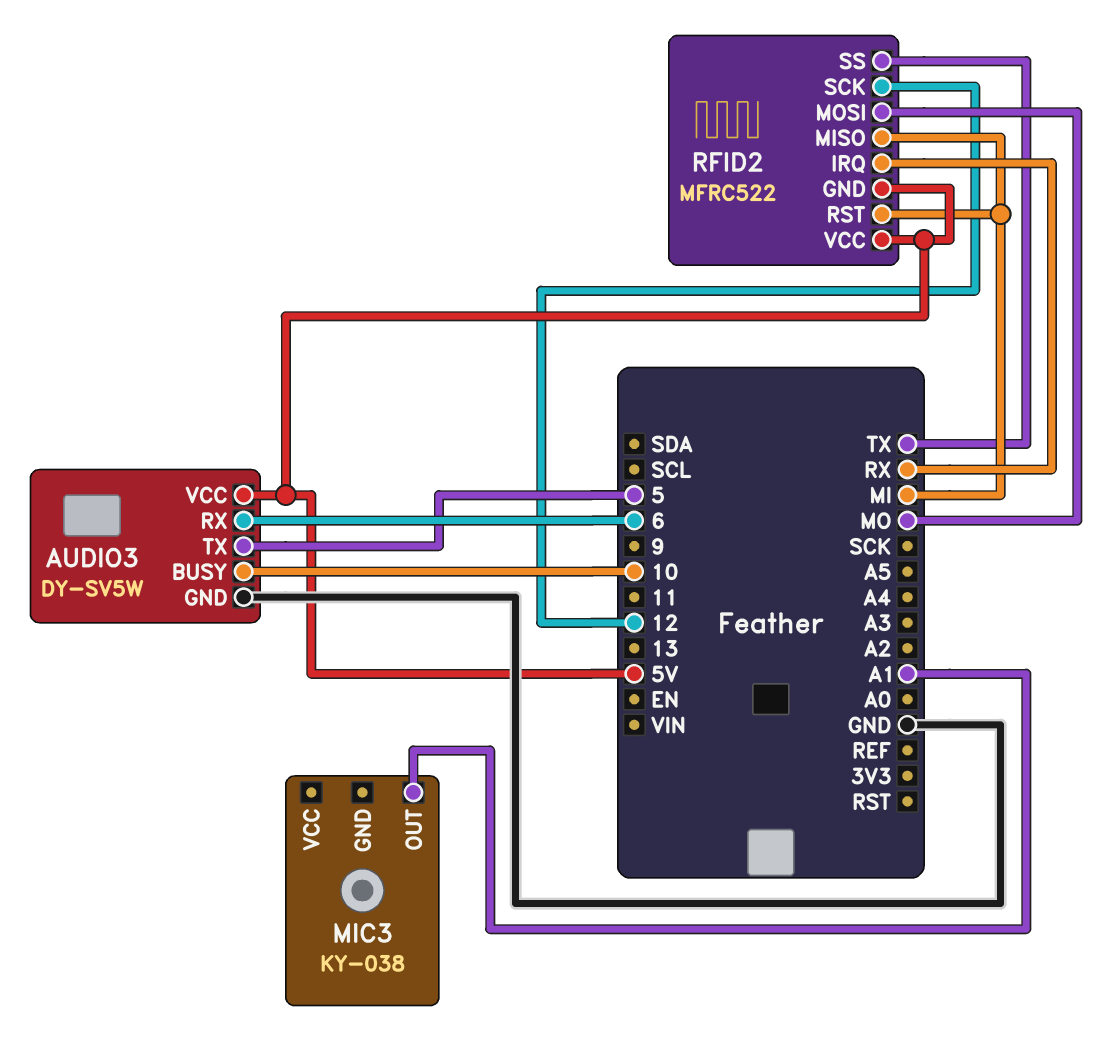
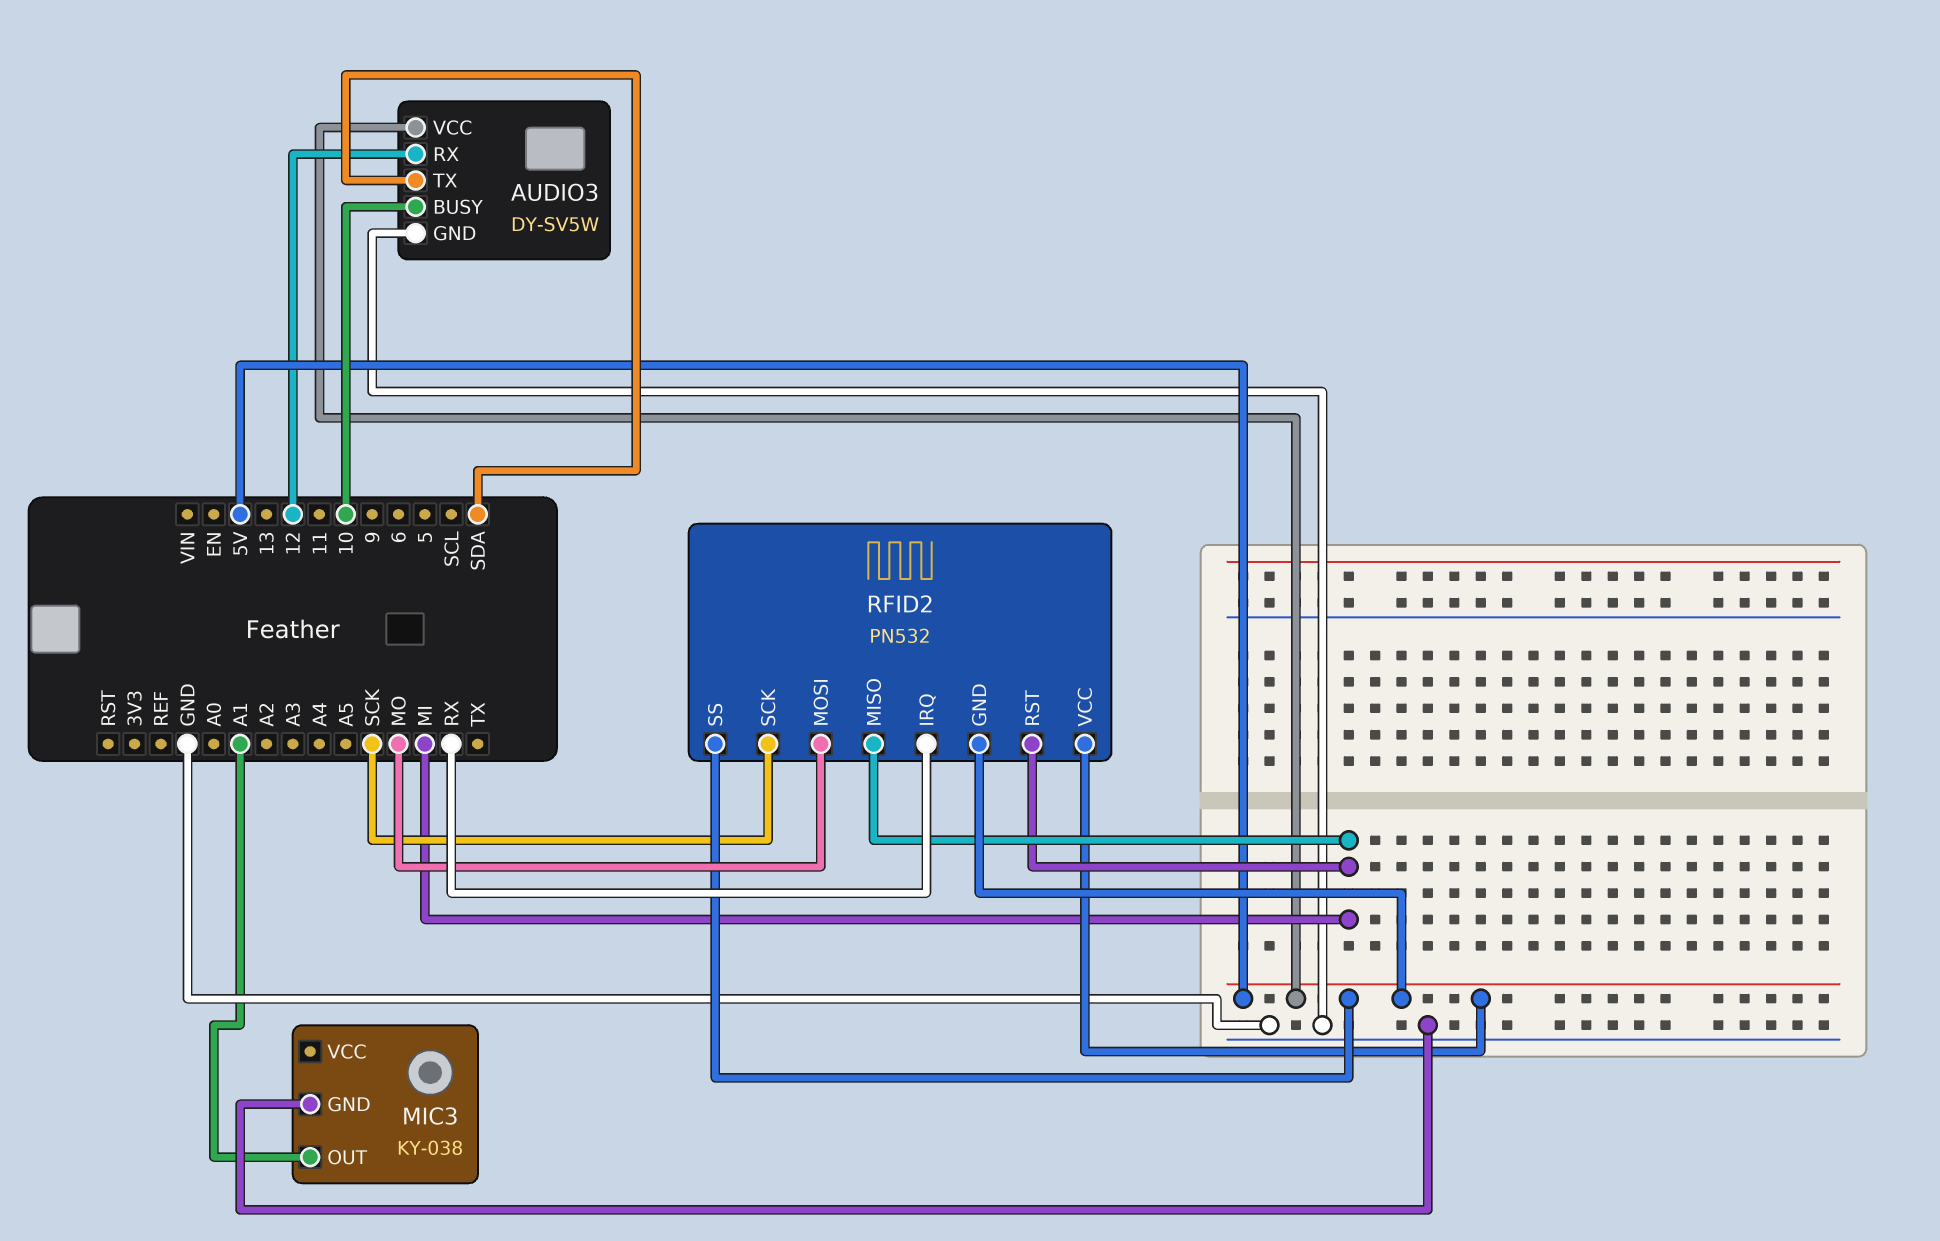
AUDIO3 pin RX: 6 -> 12
AUDIO3 pin TX: 5 -> SDA
MIC3 pin GND: none -> GND
RFID2: MFRC522 -> PN532
RFID2 pin SCK: 12 -> SCK
RFID2 pin SS: TX -> 5V

